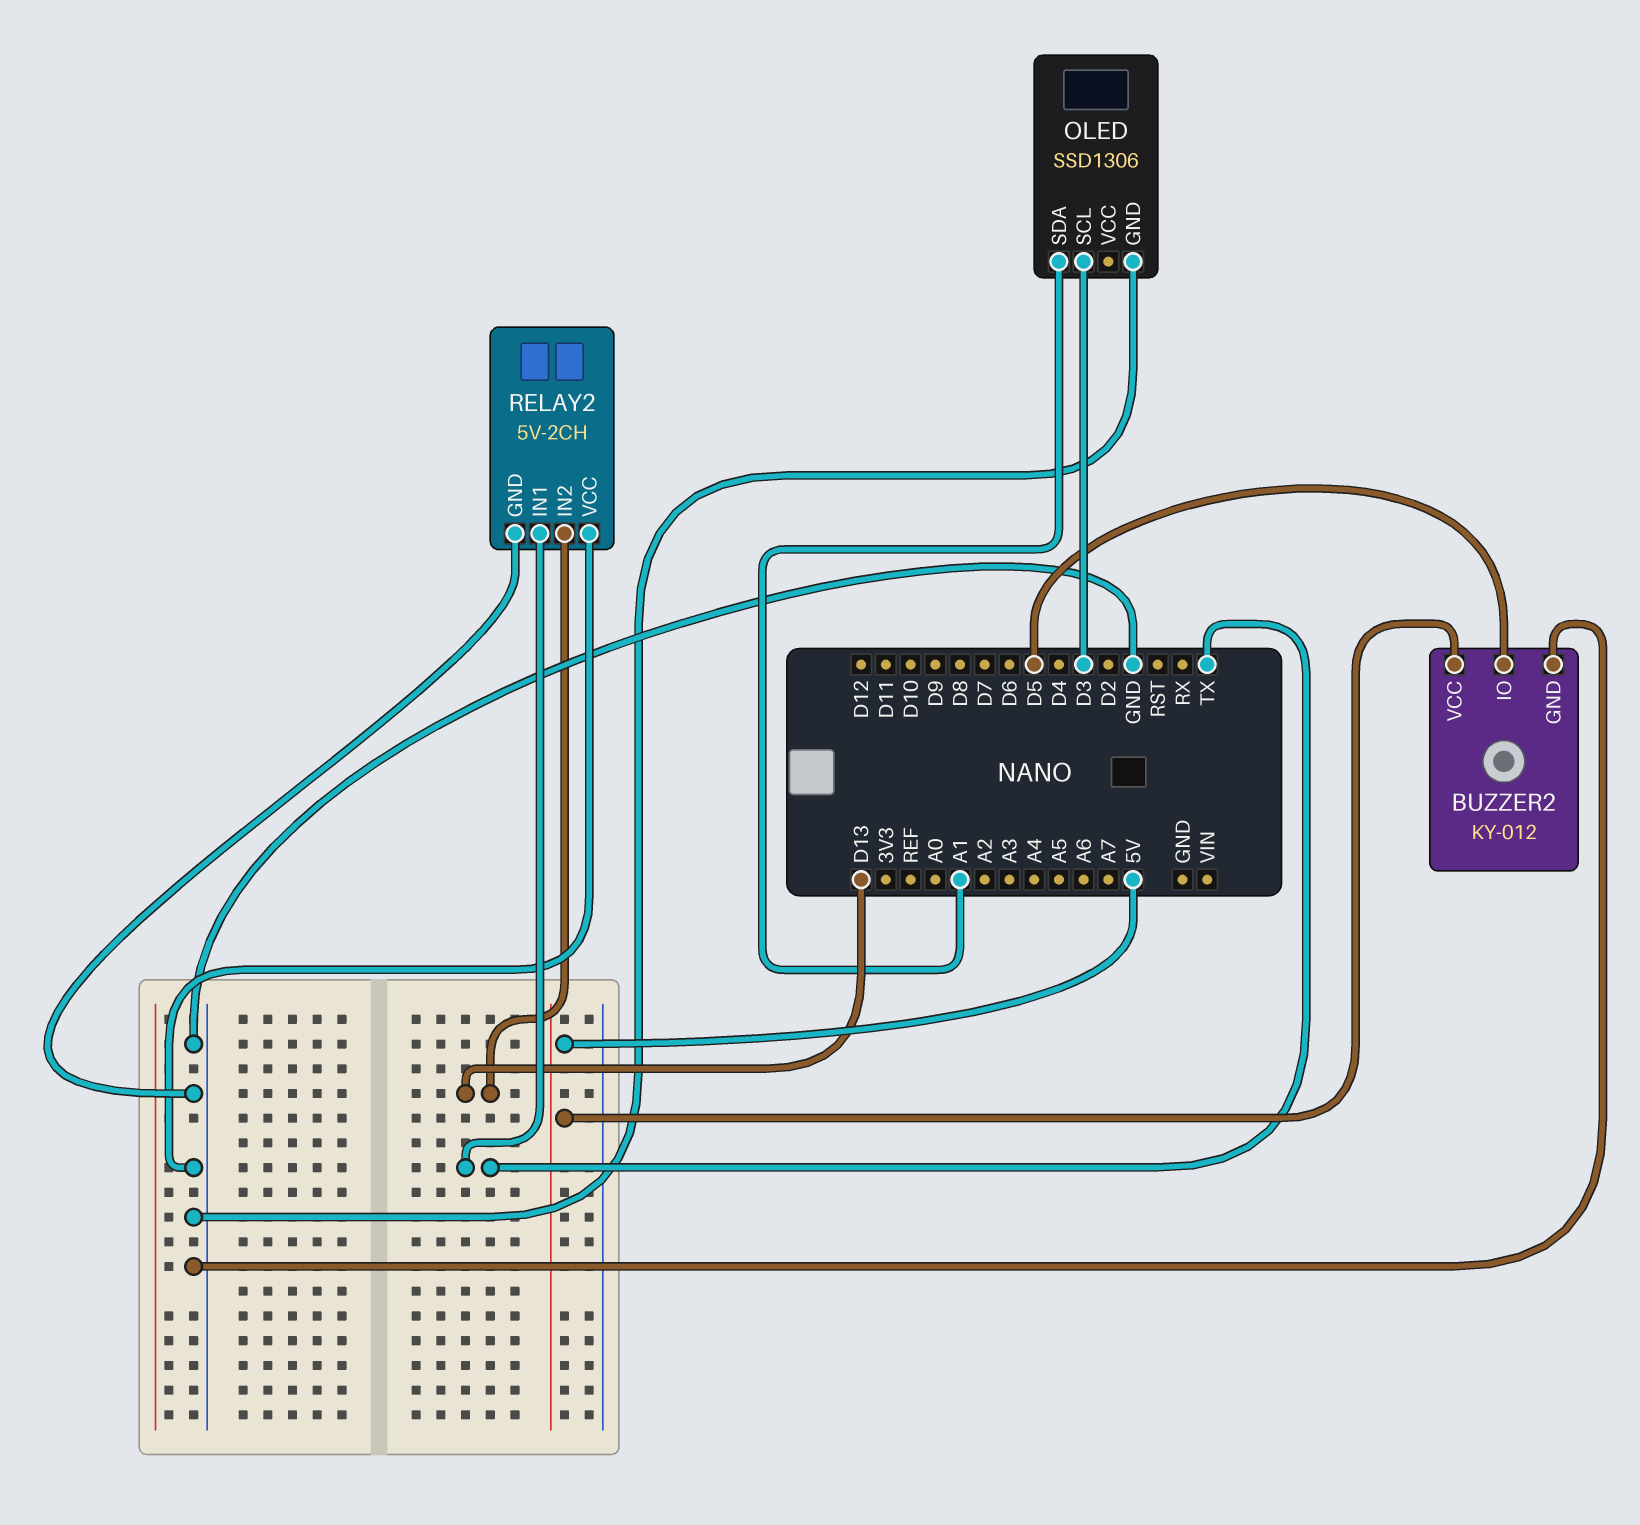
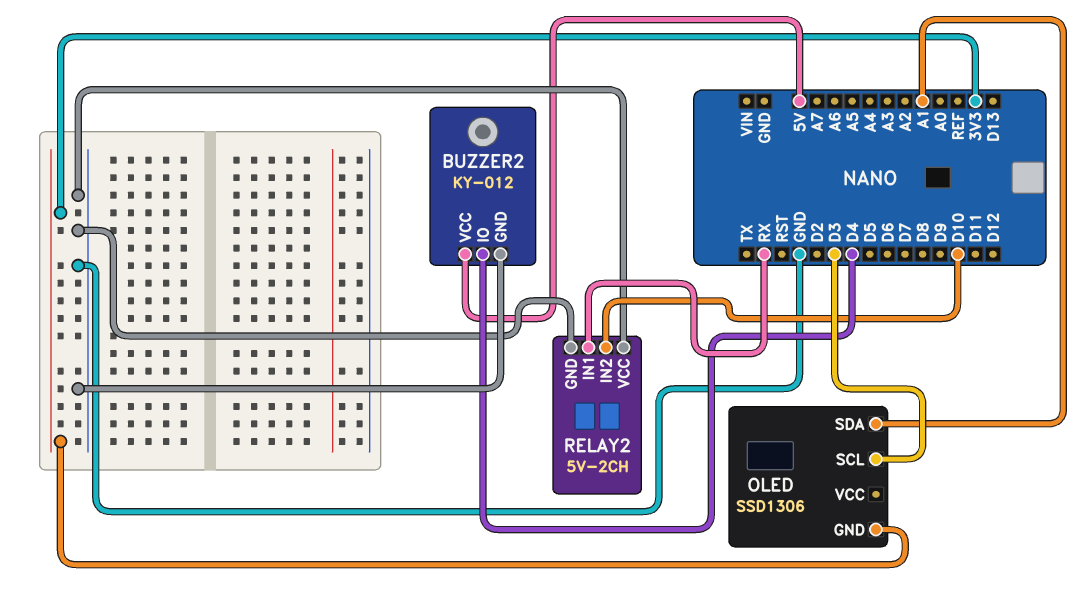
BUZZER2 pin IO: D5 -> D4
OLED pin GND: GND -> 3V3
RELAY2 pin IN1: TX -> RX
RELAY2 pin IN2: D13 -> D10

